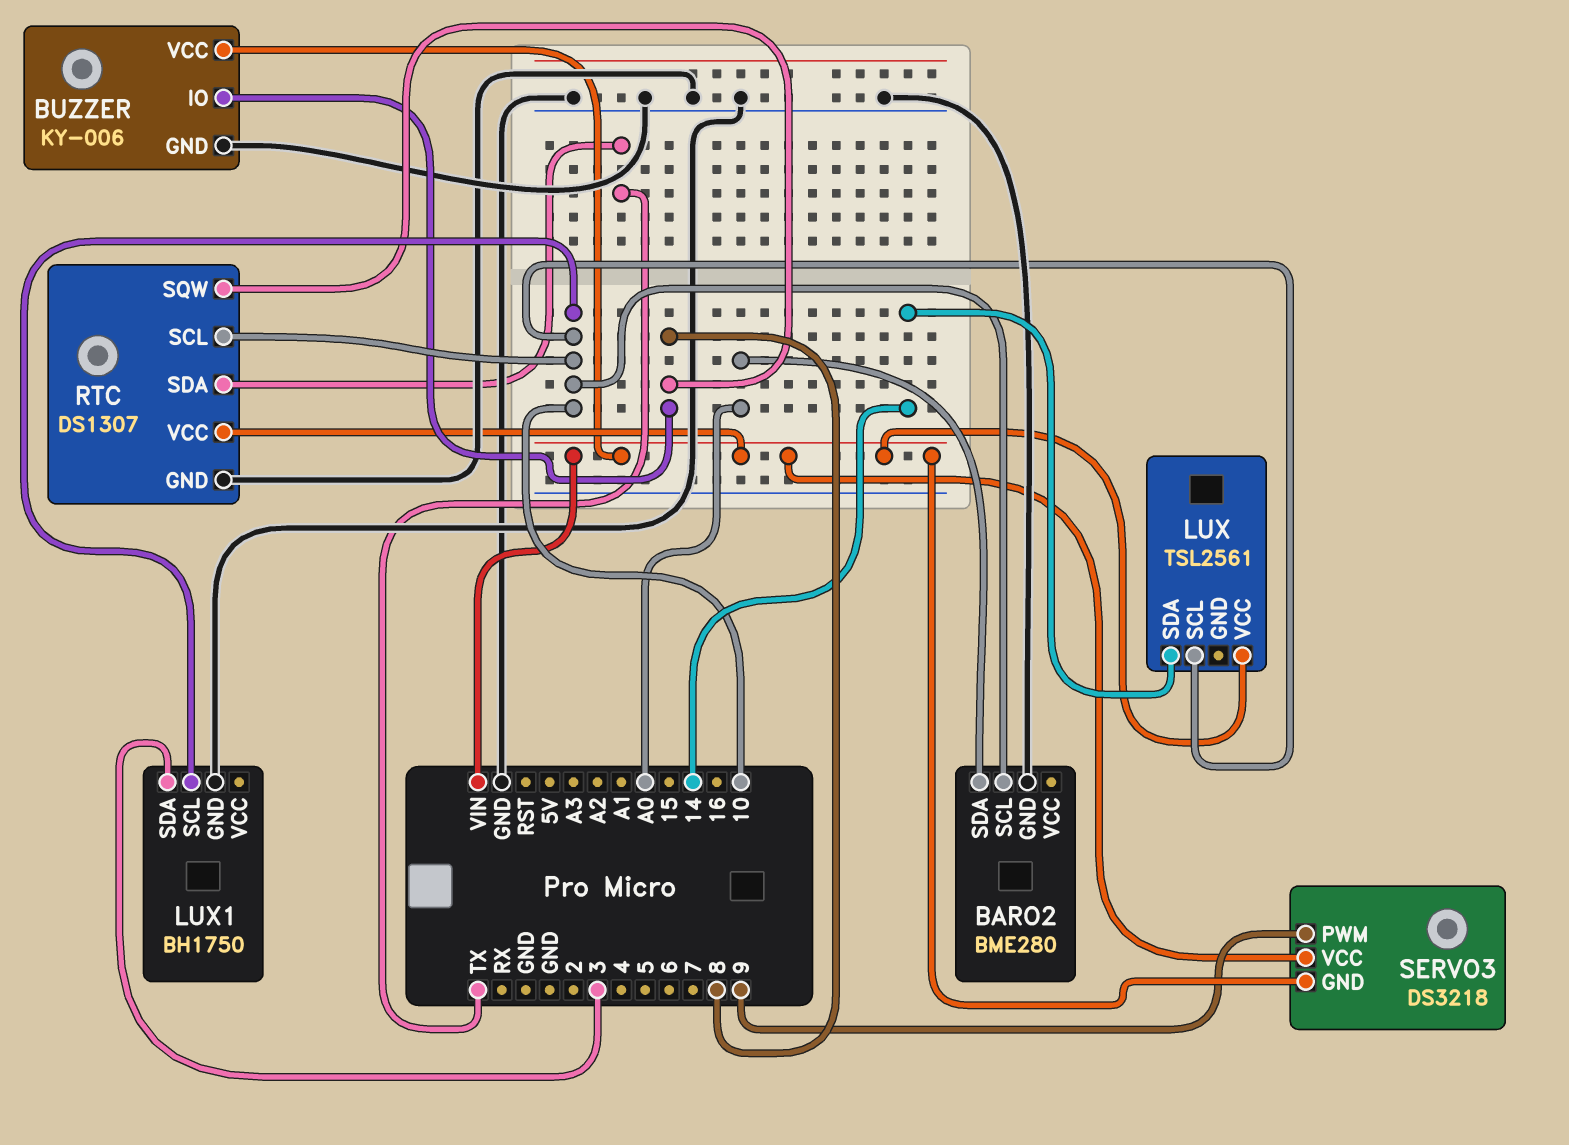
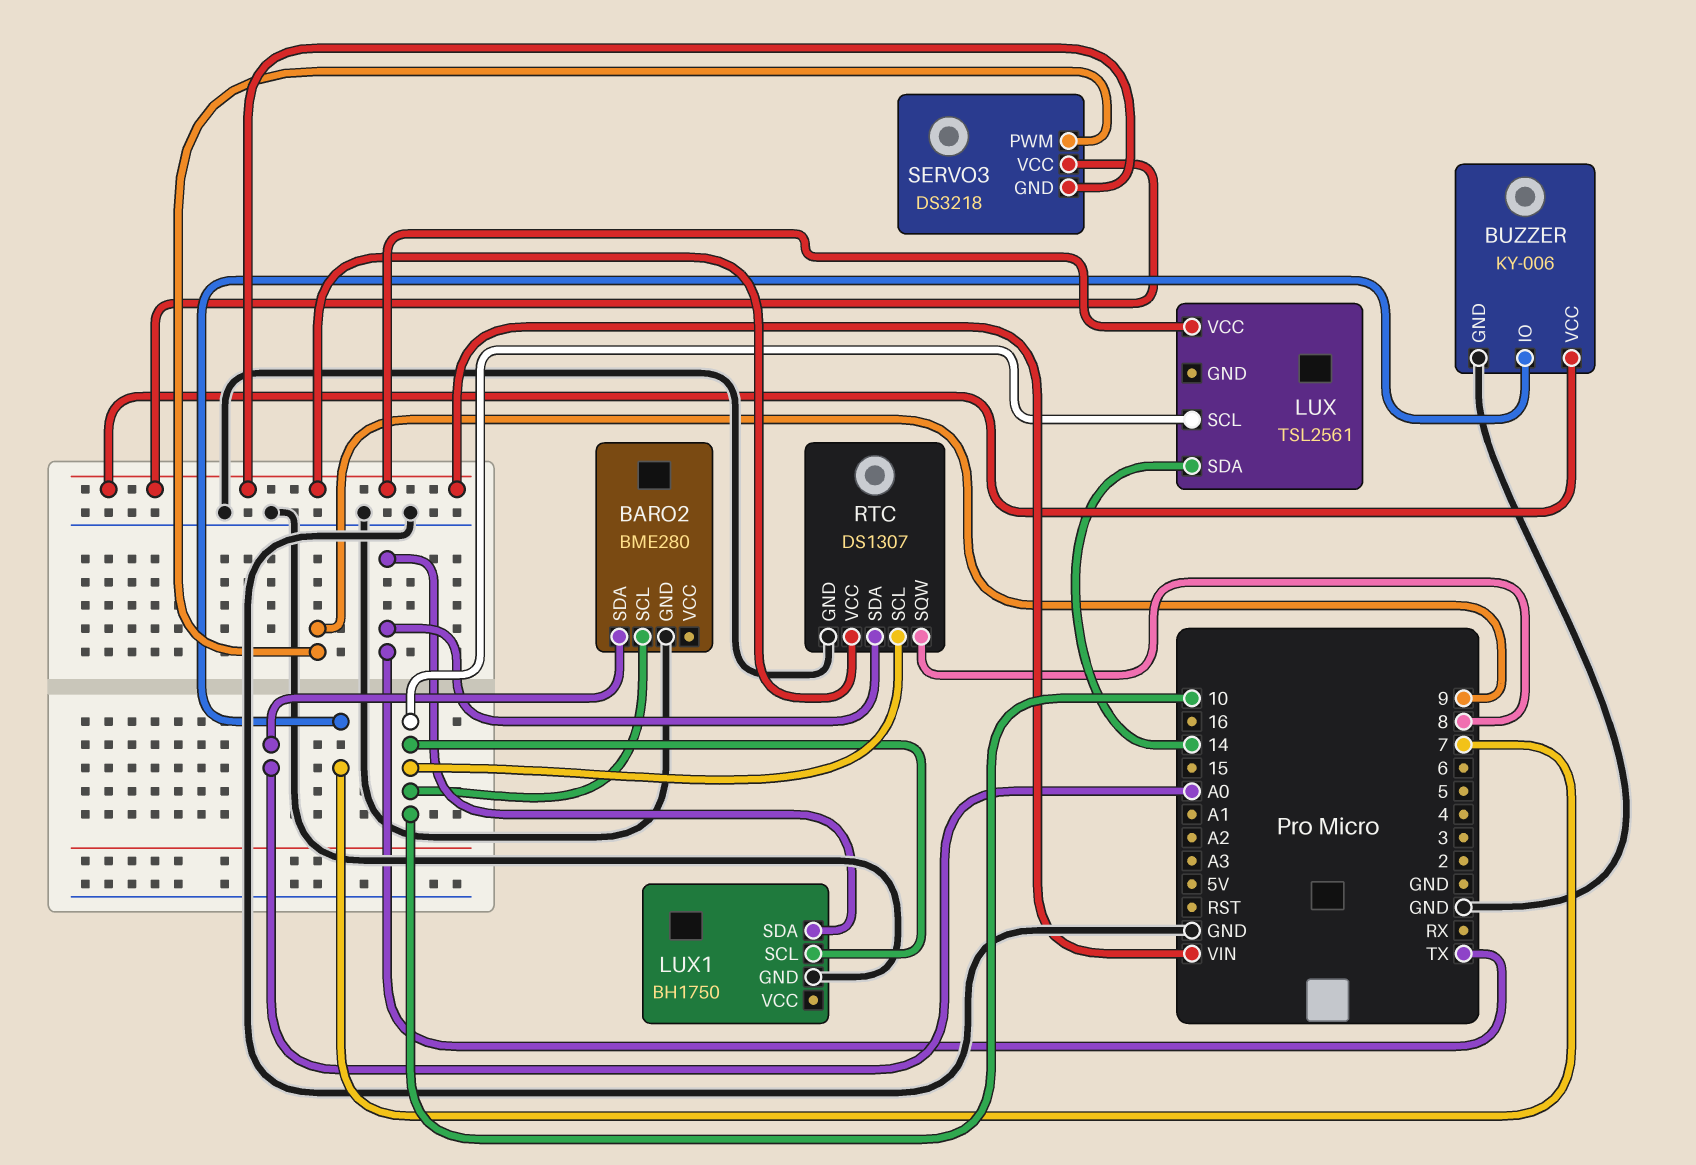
BUZZER pin IO: 8 -> 7
LUX1 pin SDA: 3 -> TX

